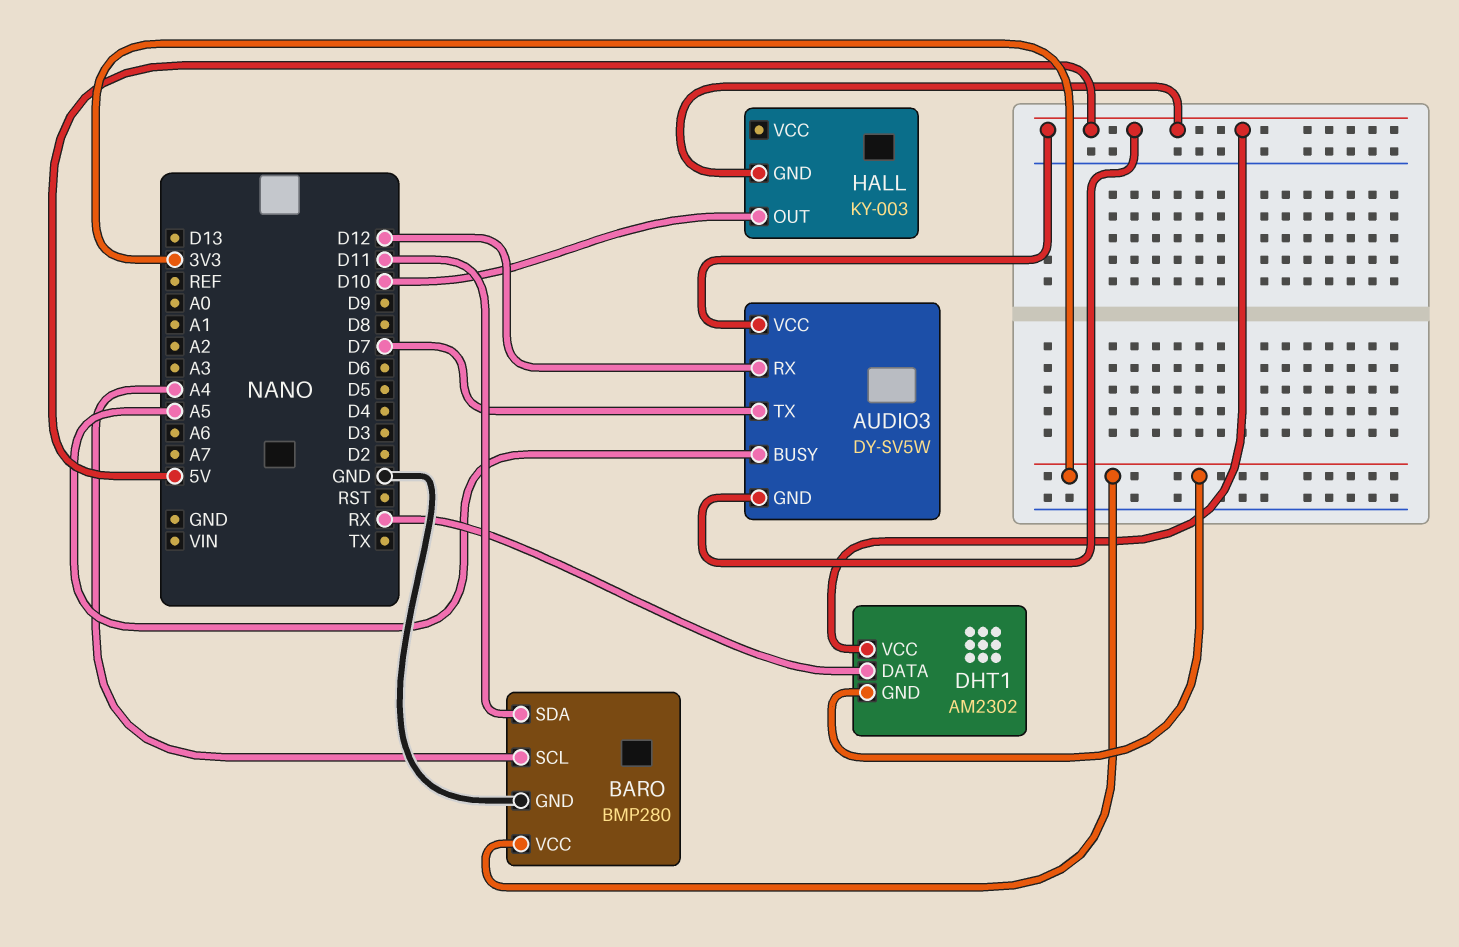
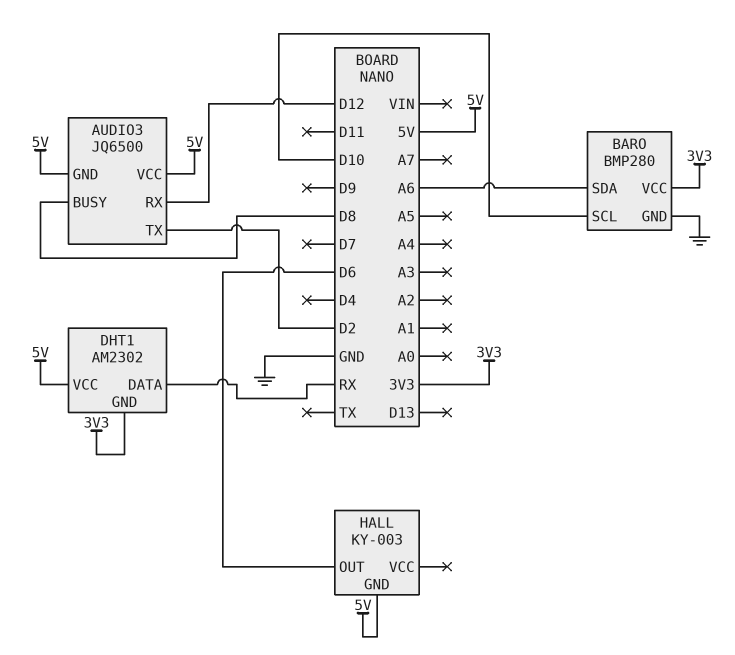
AUDIO3: DY-SV5W -> JQ6500
AUDIO3 pin BUSY: A5 -> D8
AUDIO3 pin TX: D7 -> D2
BARO pin SCL: A4 -> D10
BARO pin SDA: D11 -> A6
HALL pin OUT: D10 -> D6

